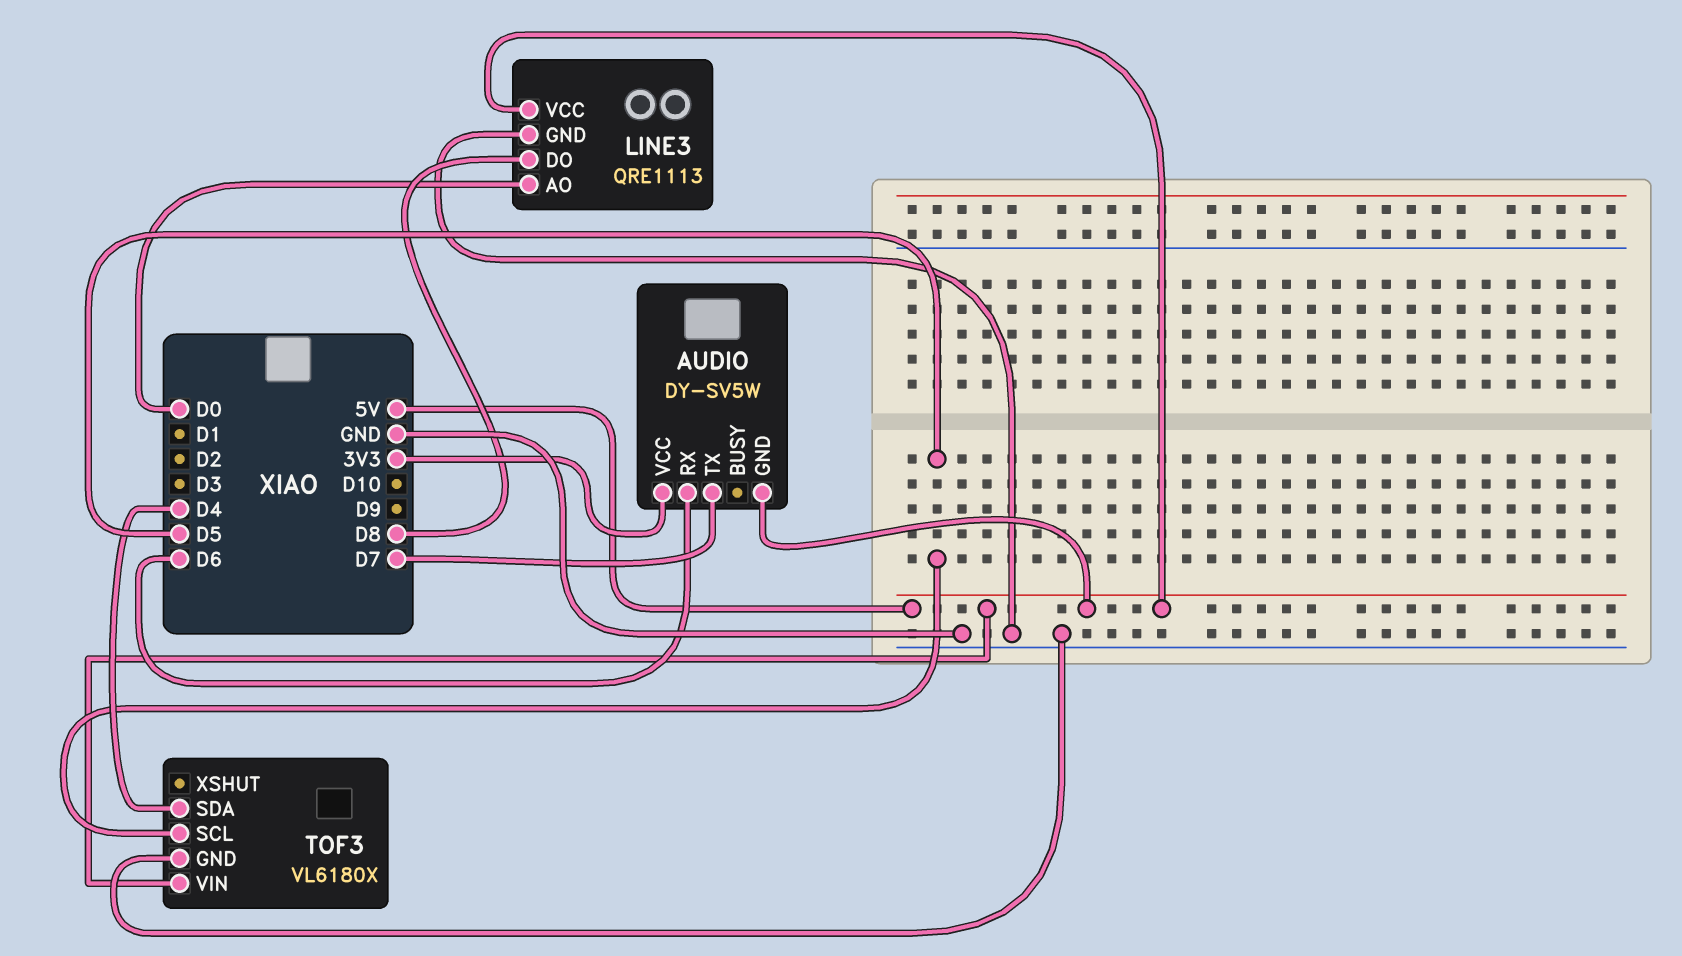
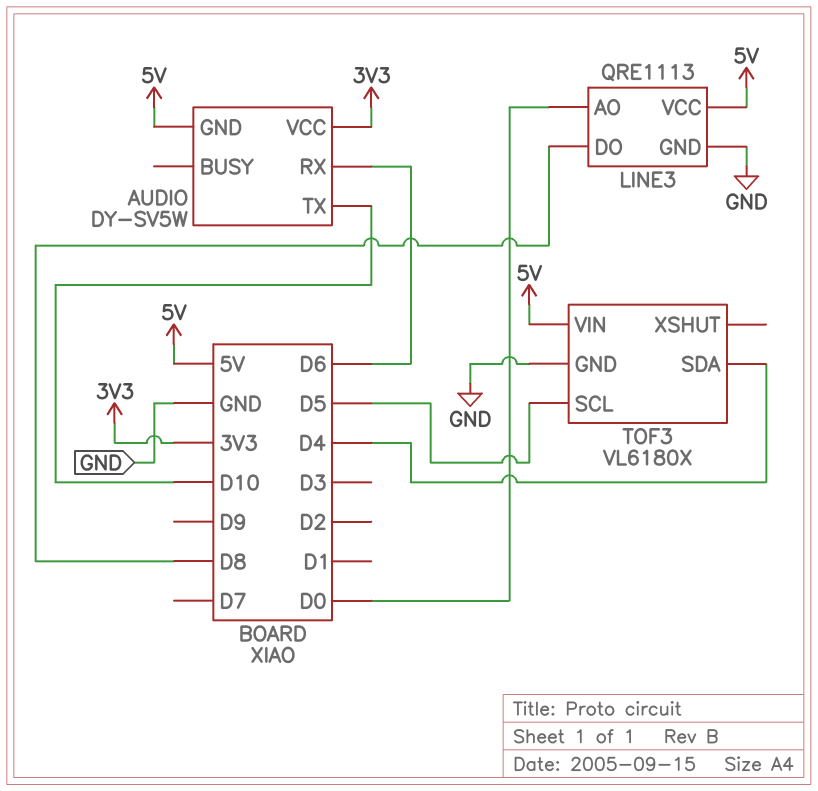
AUDIO pin TX: D7 -> D10

